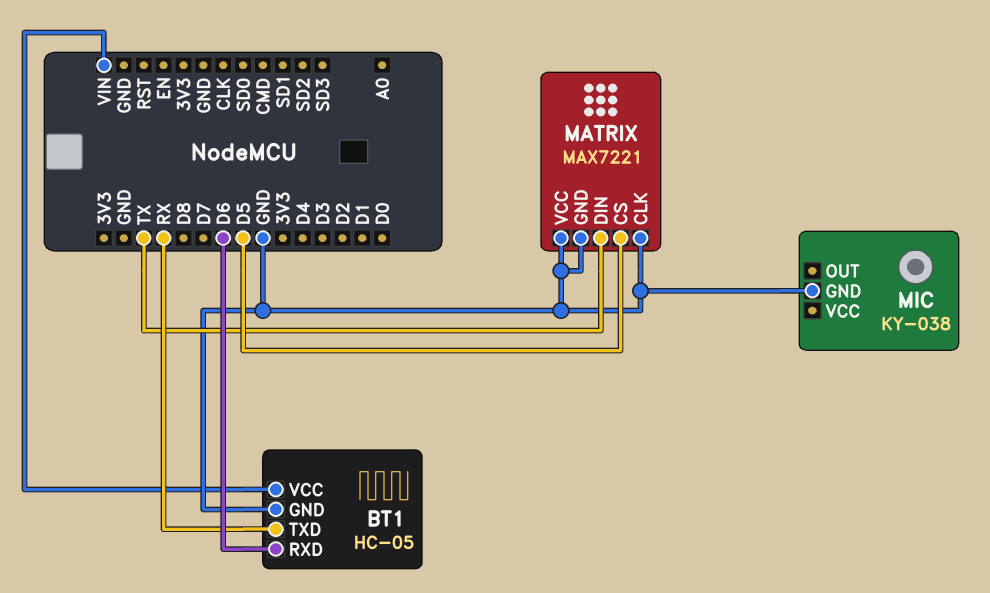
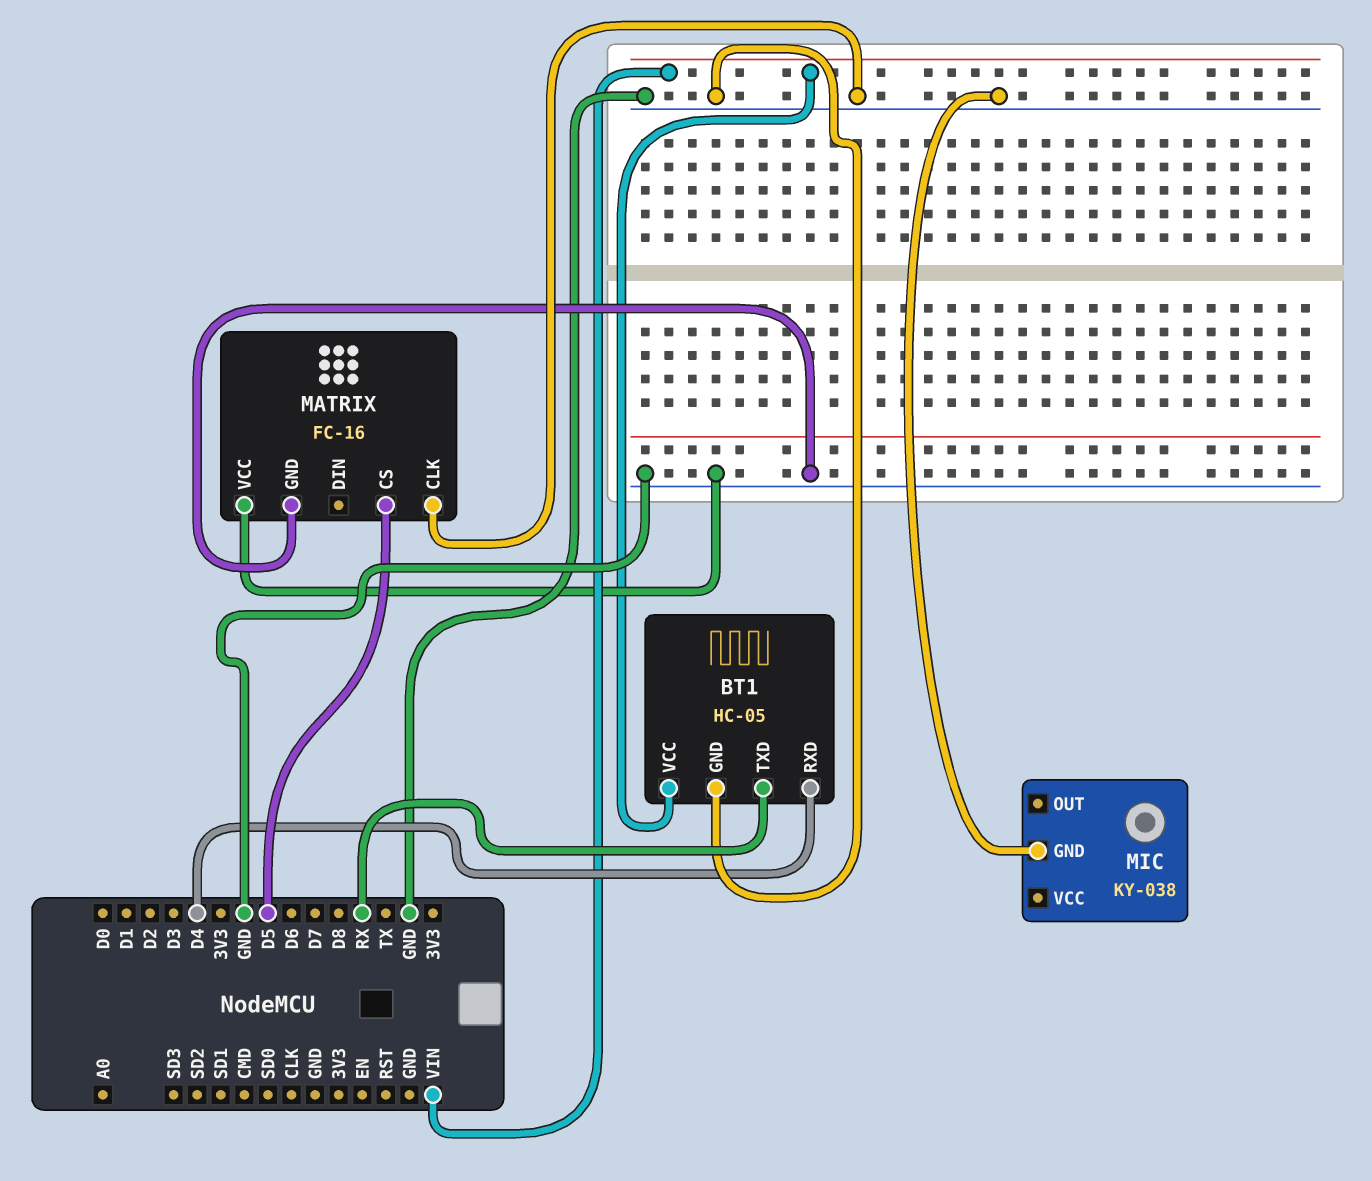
BT1 pin RXD: D6 -> D4
MATRIX: MAX7221 -> FC-16
MATRIX pin DIN: TX -> none

